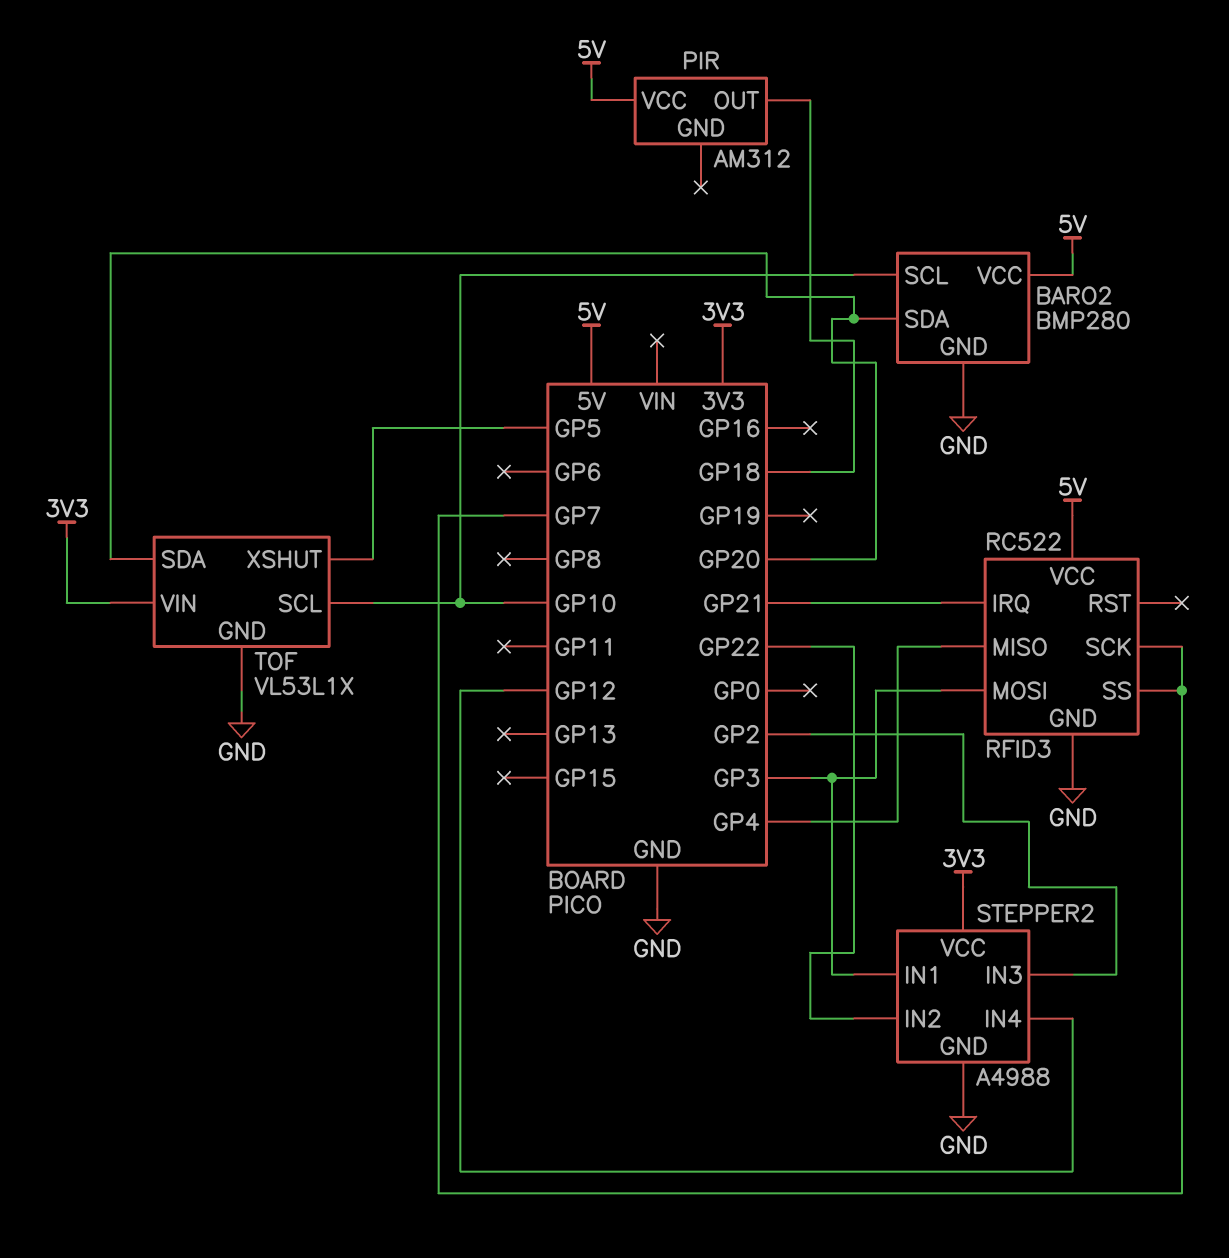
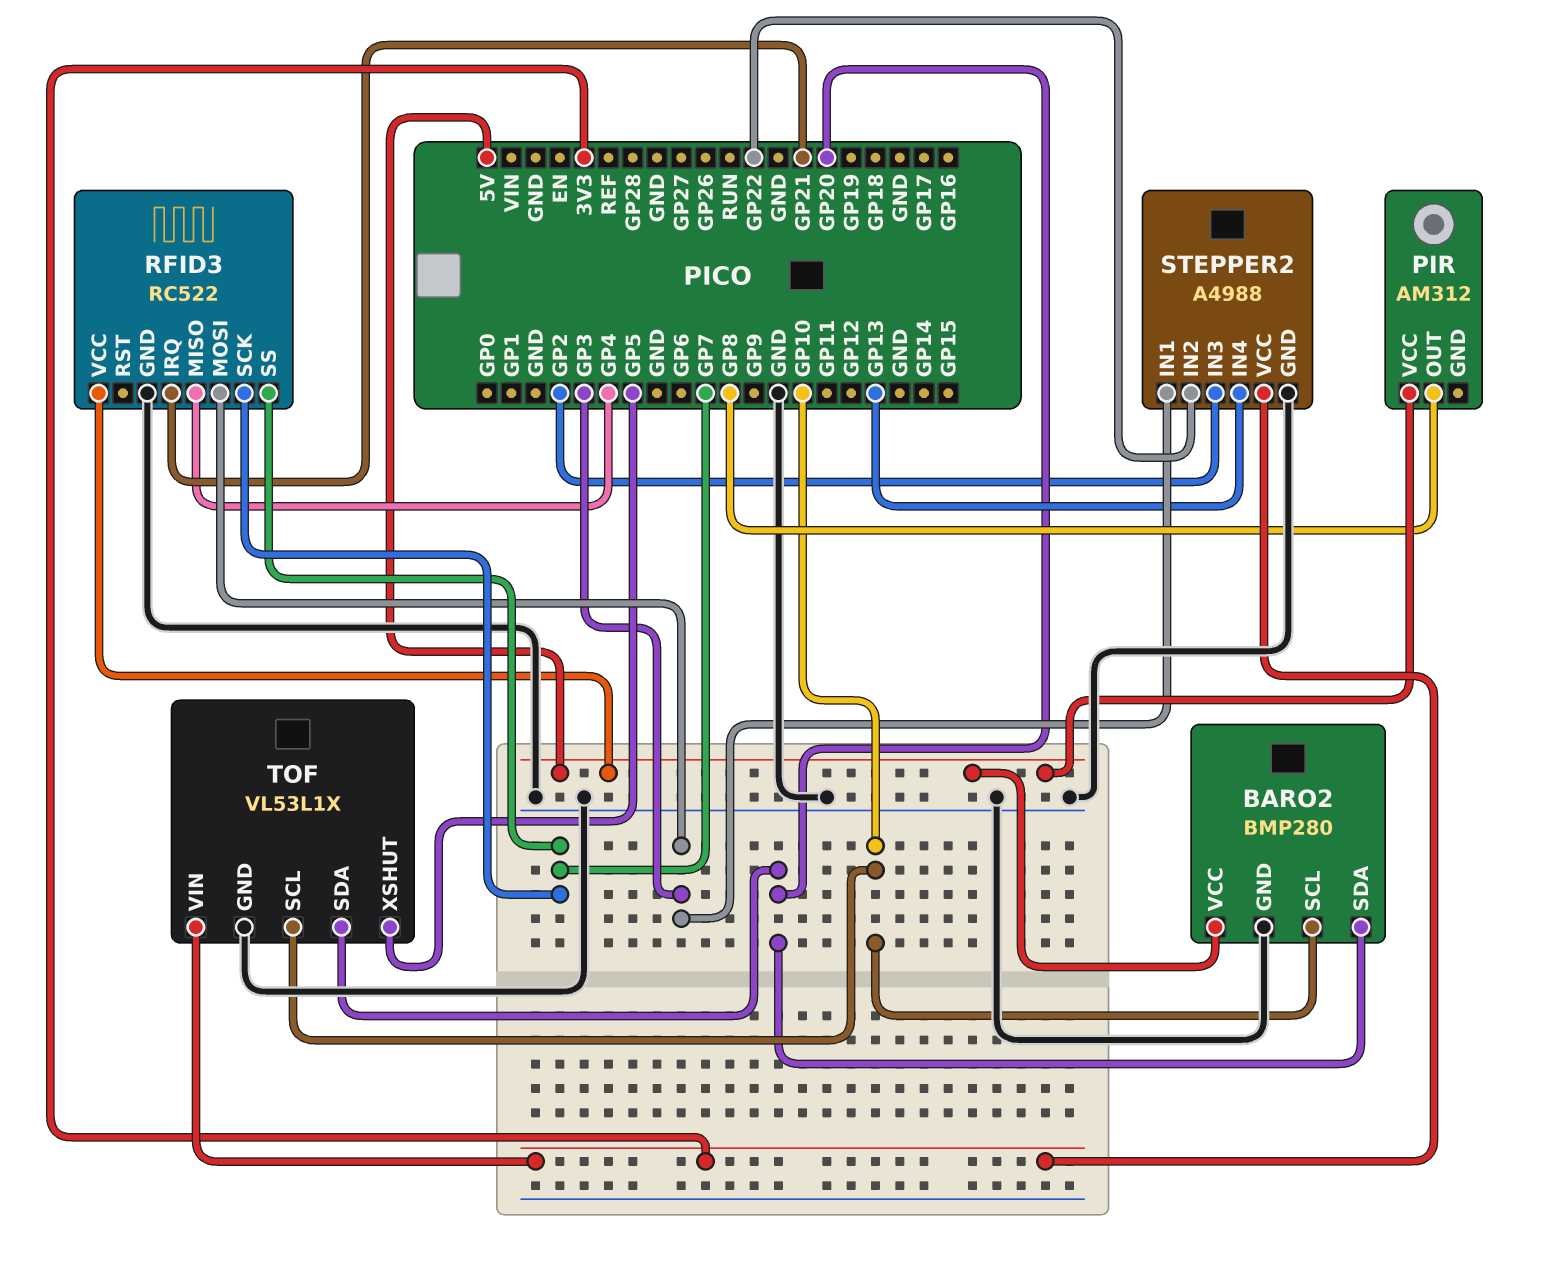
PIR pin OUT: GP18 -> GP8
STEPPER2 pin IN4: GP12 -> GP13

